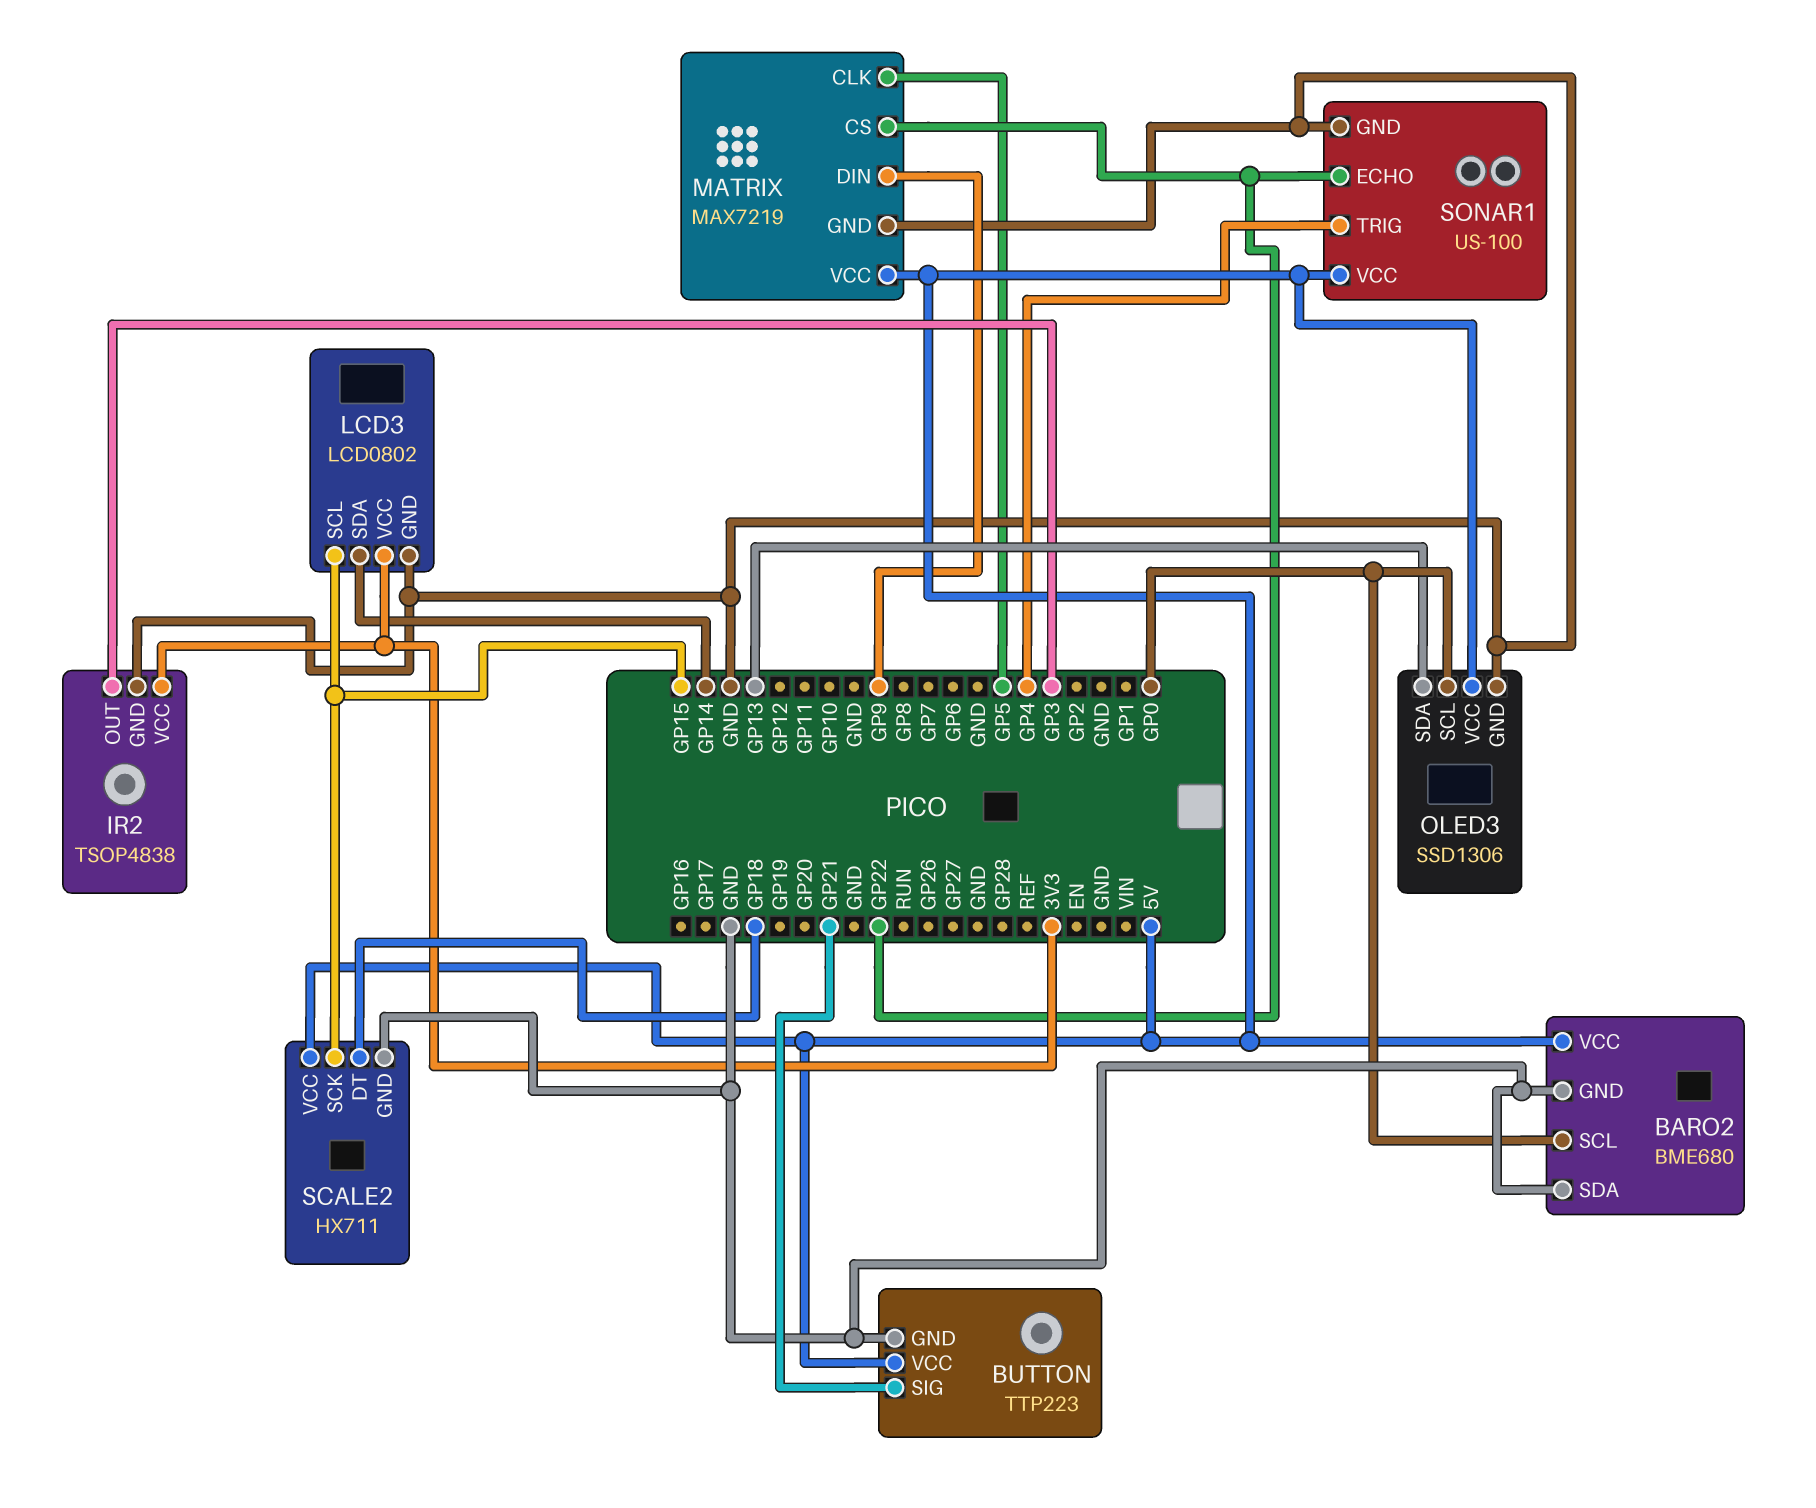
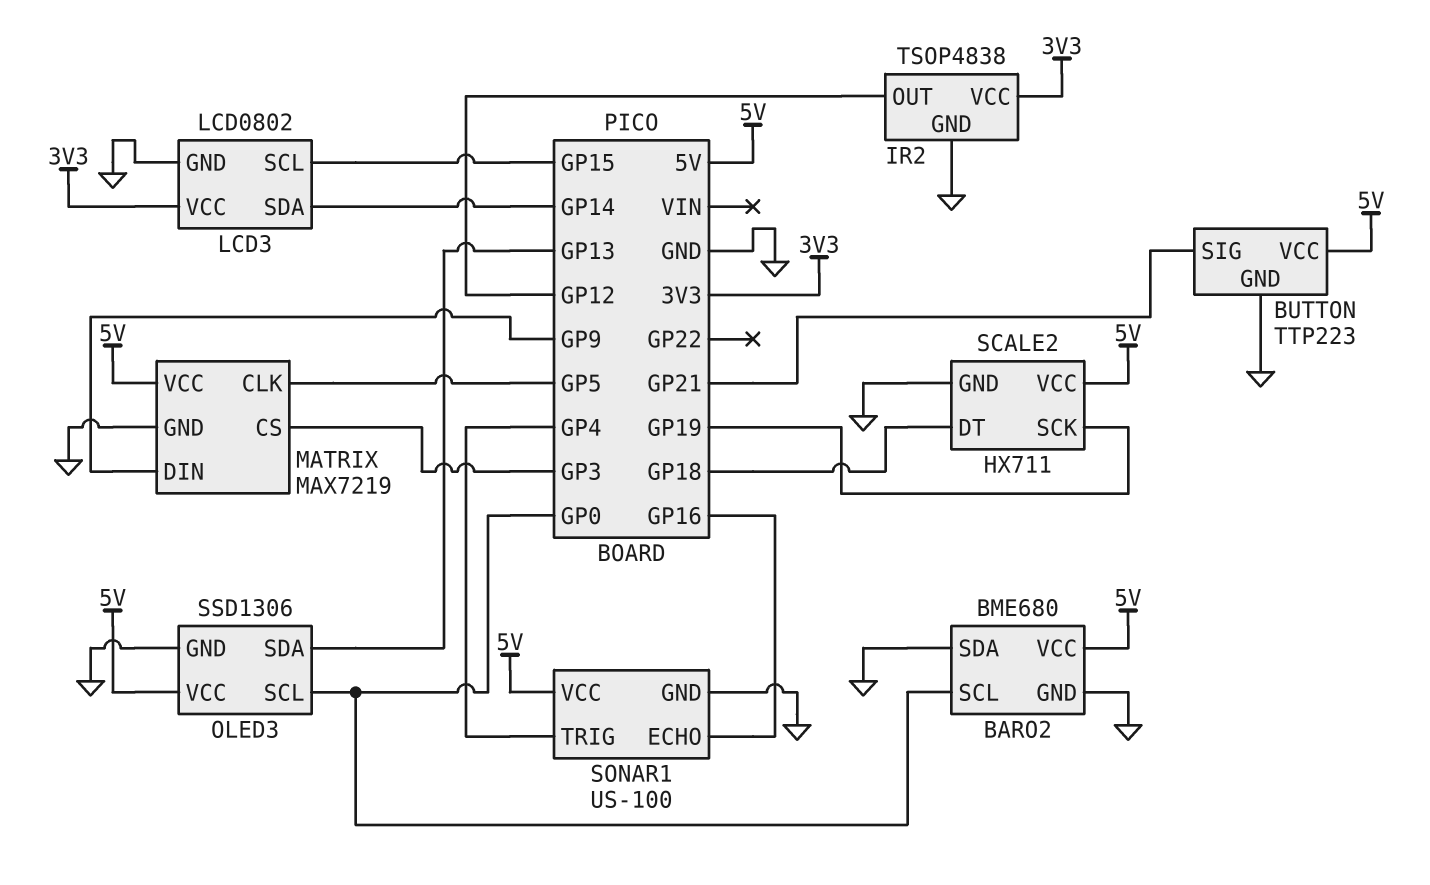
IR2 pin OUT: GP3 -> GP12
MATRIX pin CS: GP22 -> GP3
SCALE2 pin SCK: GP15 -> GP19
SONAR1 pin ECHO: GP22 -> GP16

